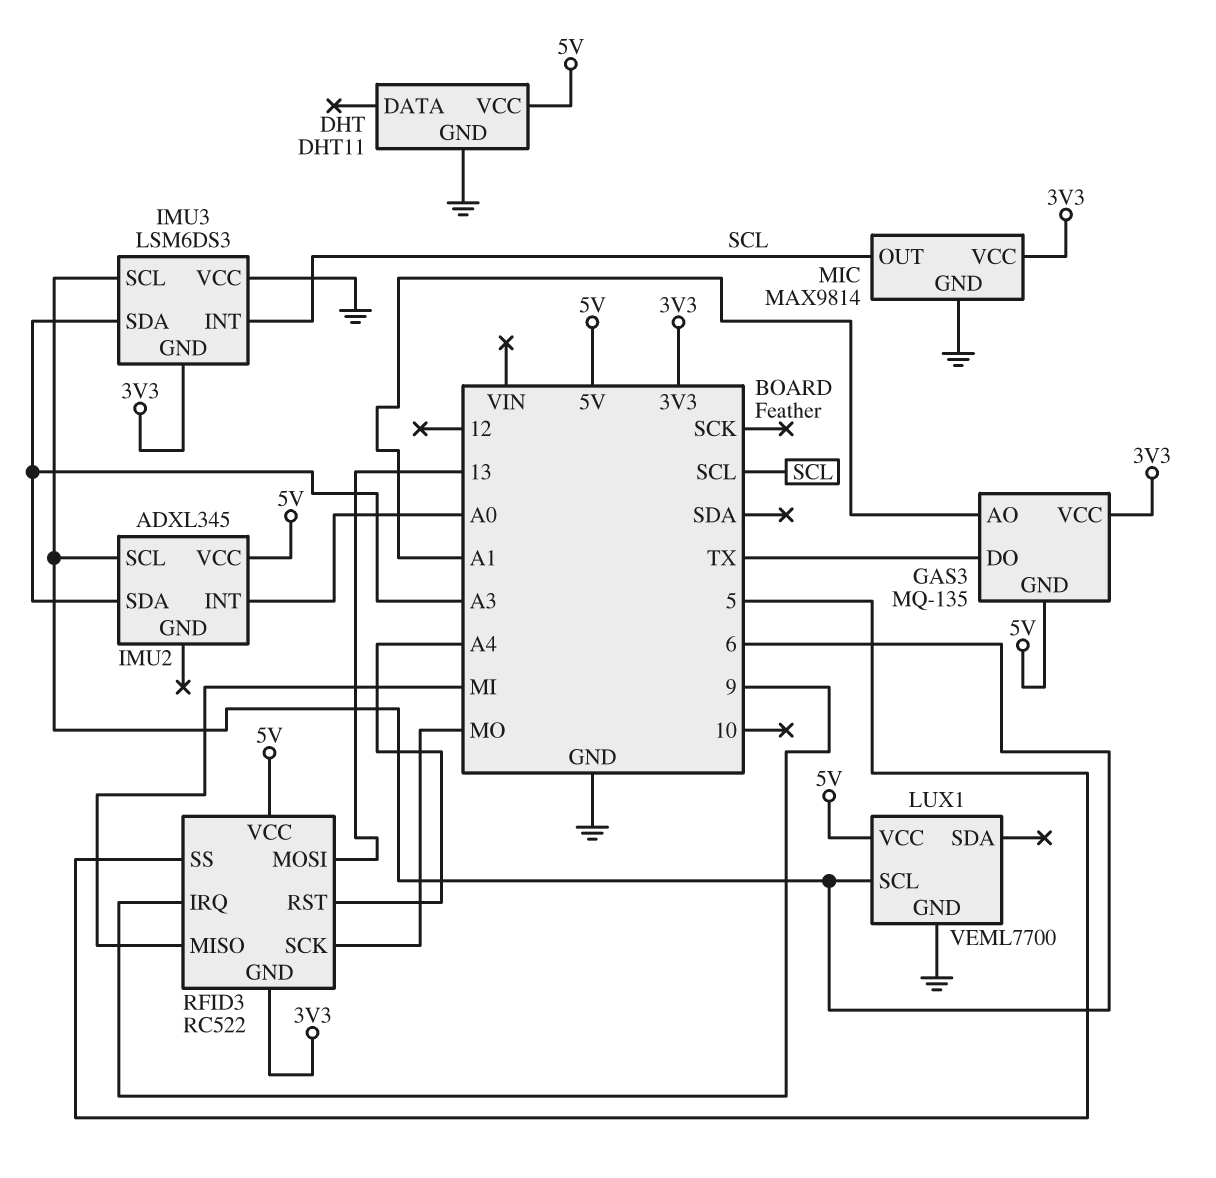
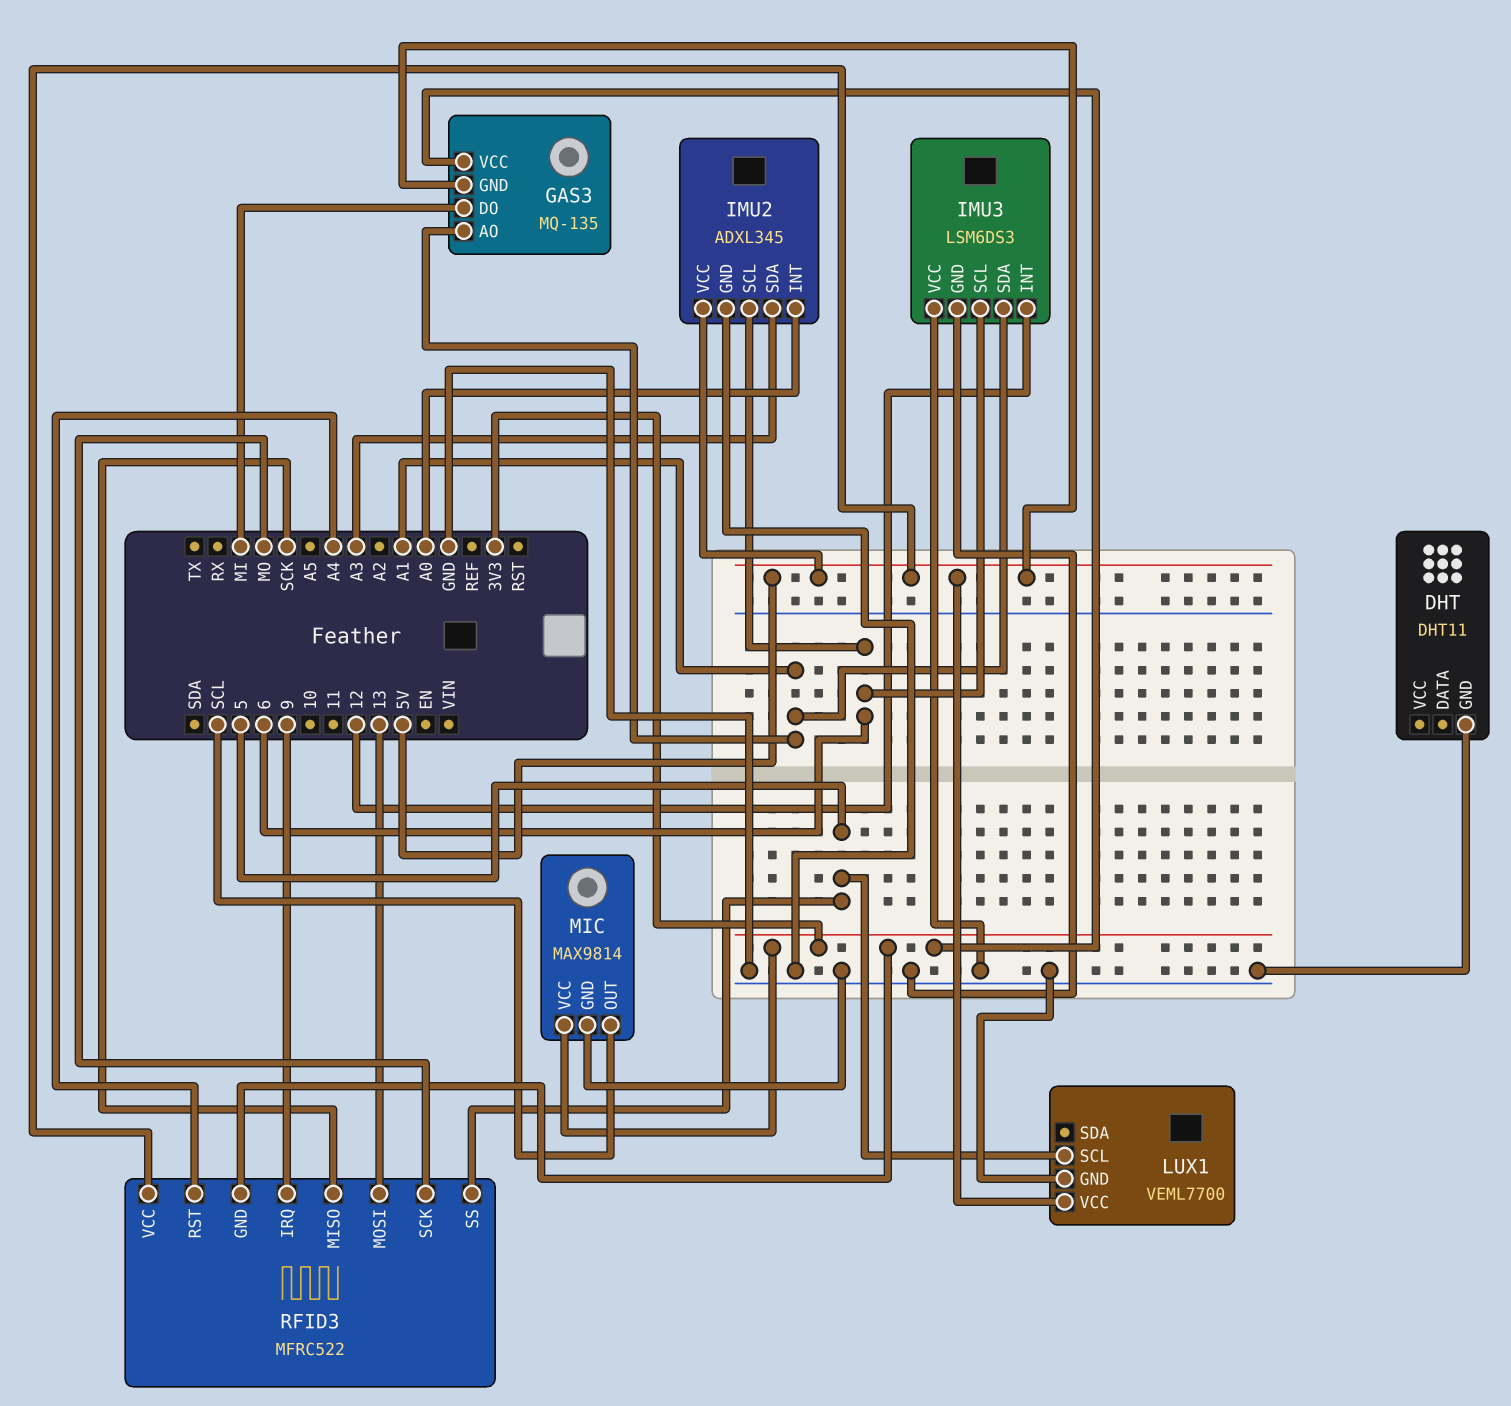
DHT pin VCC: 5V -> none
GAS3 pin DO: TX -> MI
IMU2 pin GND: none -> GND
IMU3 pin GND: 3V3 -> GND
IMU3 pin INT: SCL -> 12
IMU3 pin SDA: A3 -> A1
LUX1 pin SCL: 6 -> 5
RFID3: RC522 -> MFRC522
RFID3 pin MISO: MI -> SCK

